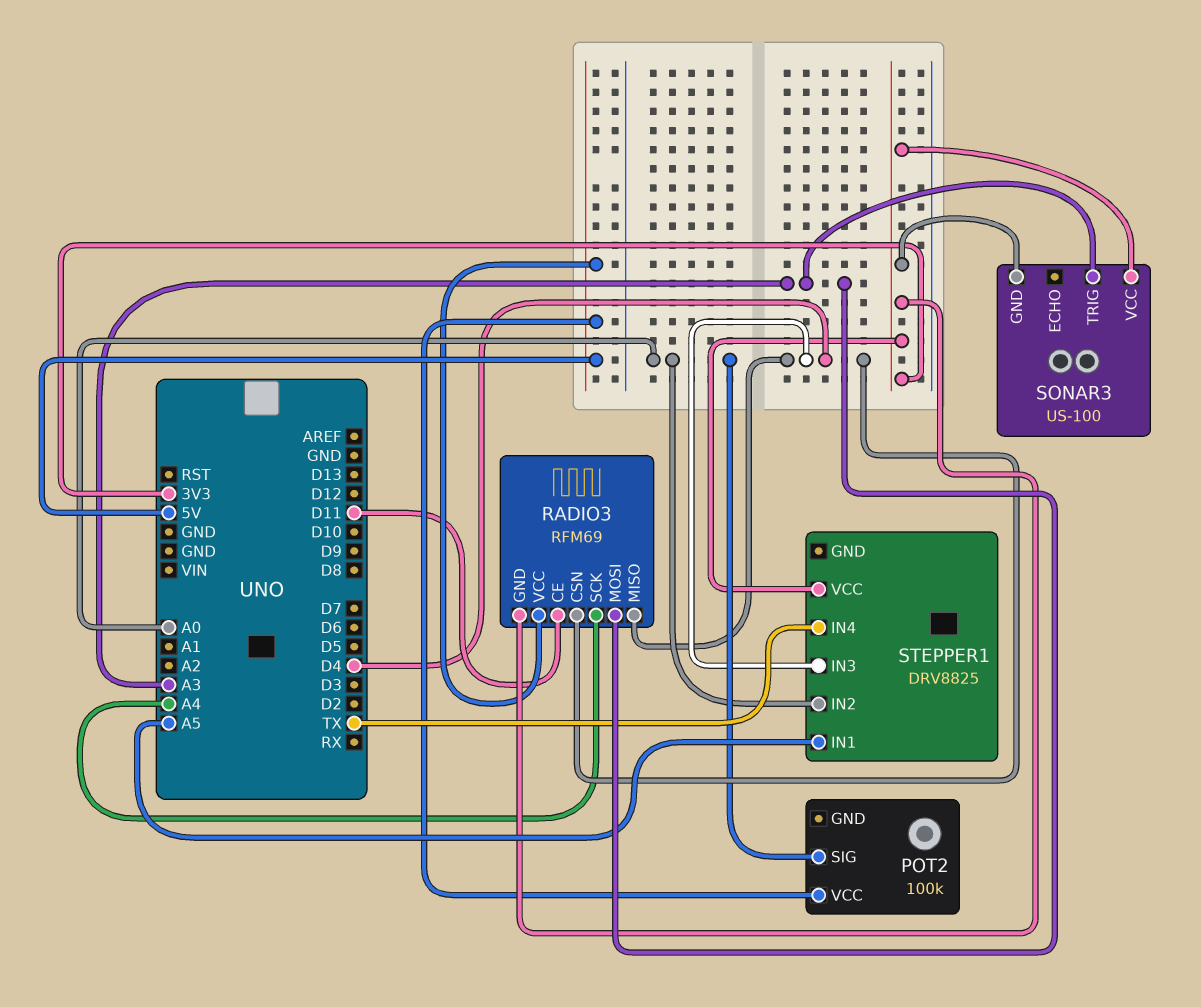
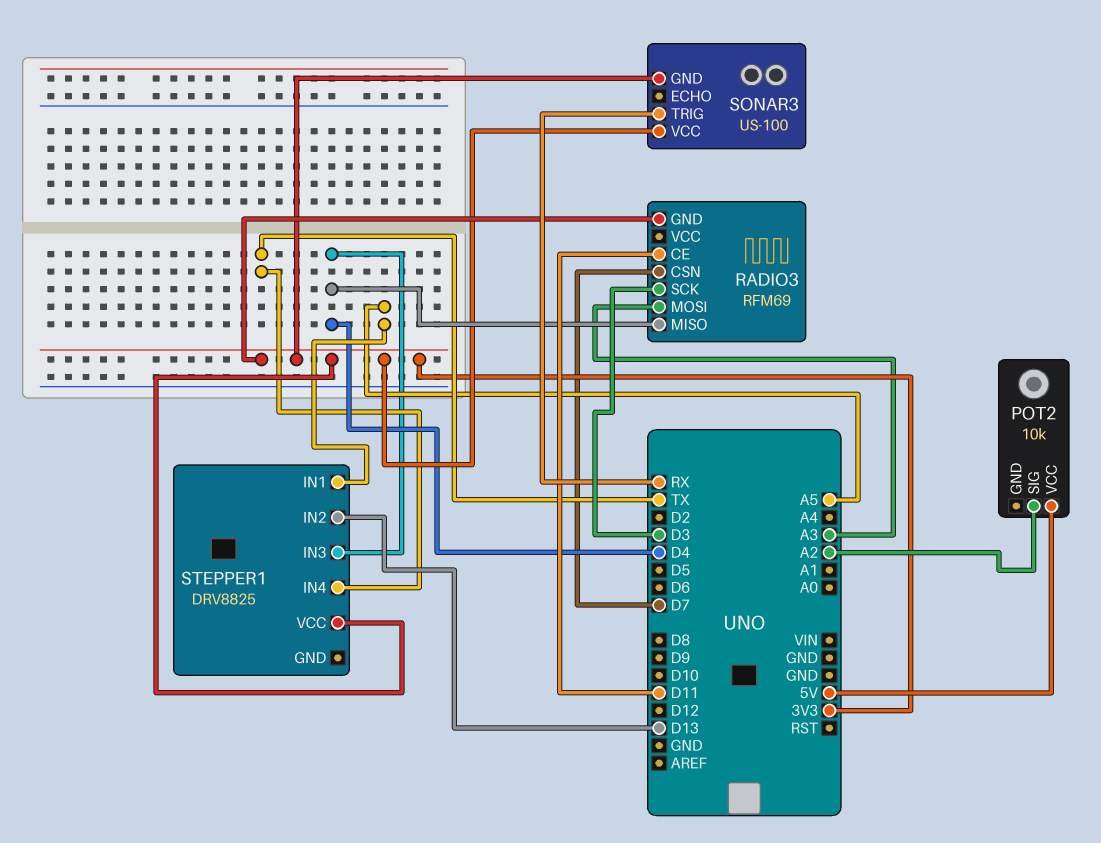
POT2: 100k -> 10k
POT2 pin SIG: A0 -> A2
RADIO3 pin CSN: D4 -> D7
RADIO3 pin SCK: A4 -> D3
RADIO3 pin VCC: 5V -> none
SONAR3 pin TRIG: A3 -> RX
STEPPER1 pin IN2: A0 -> D13

